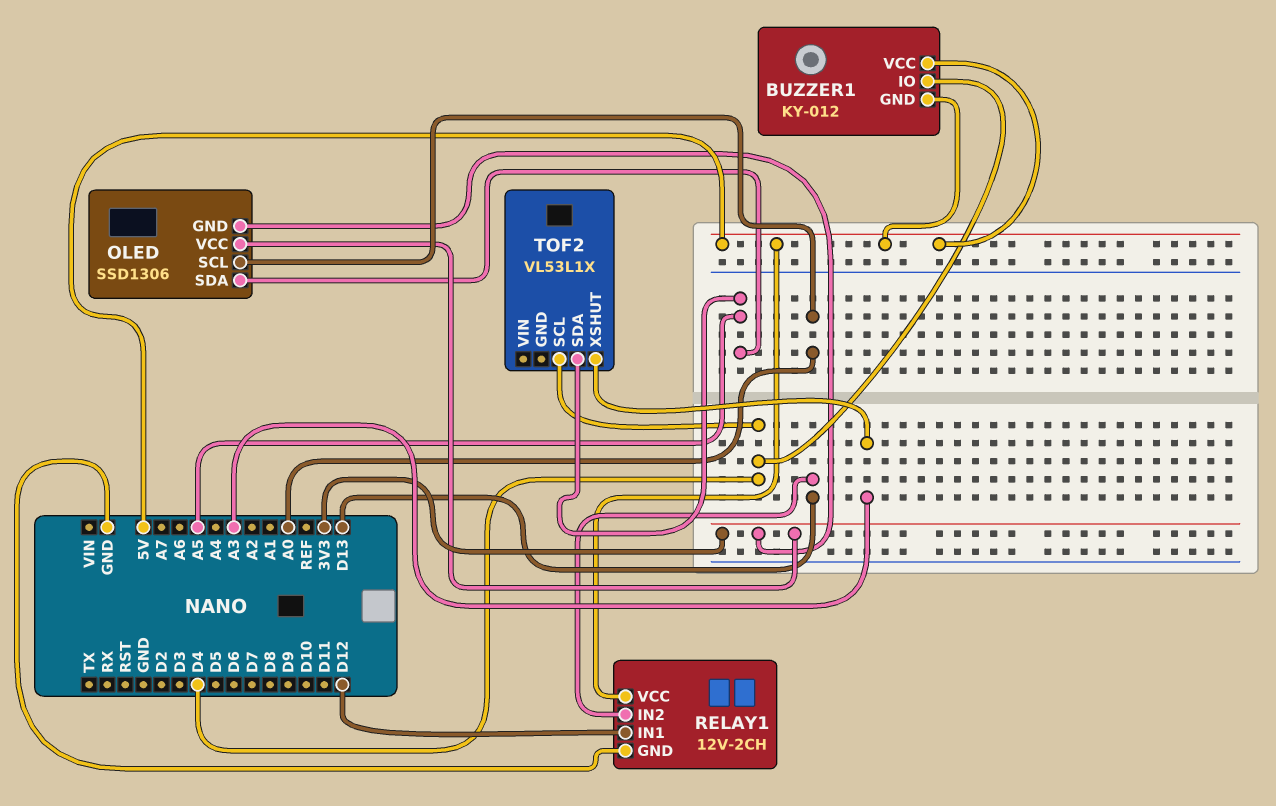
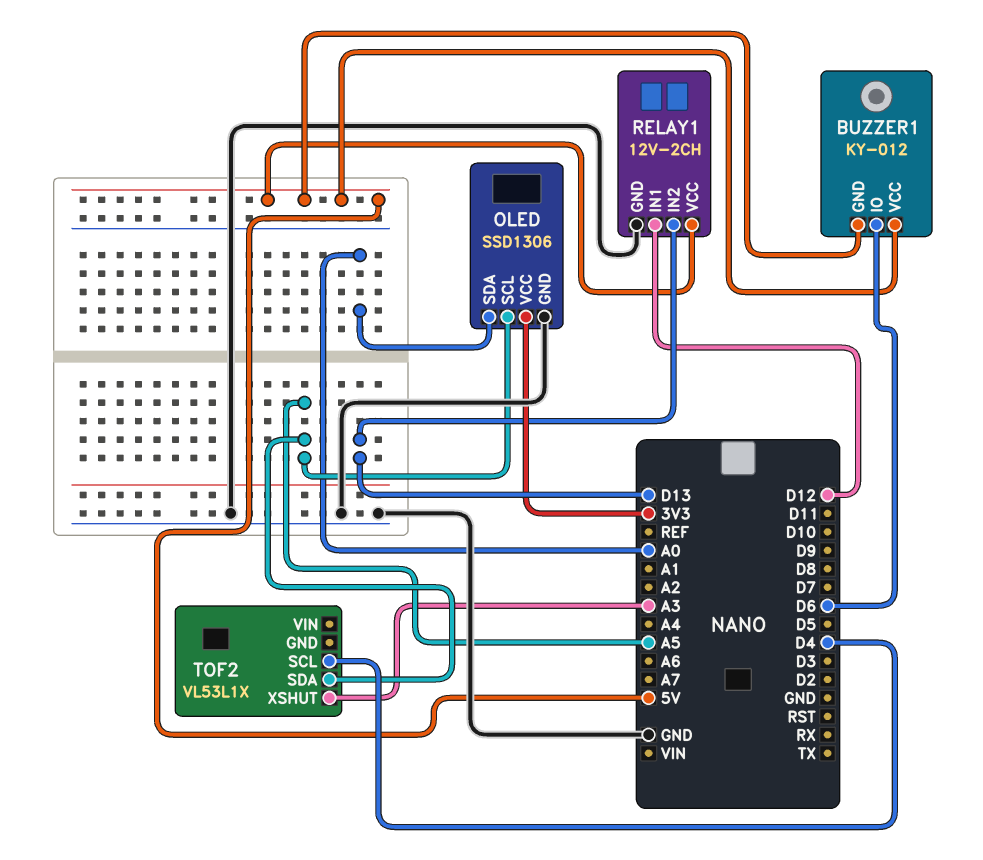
BUZZER1 pin IO: D4 -> D6
OLED pin GND: 3V3 -> GND
OLED pin SCL: A0 -> A5
OLED pin SDA: A5 -> A0

